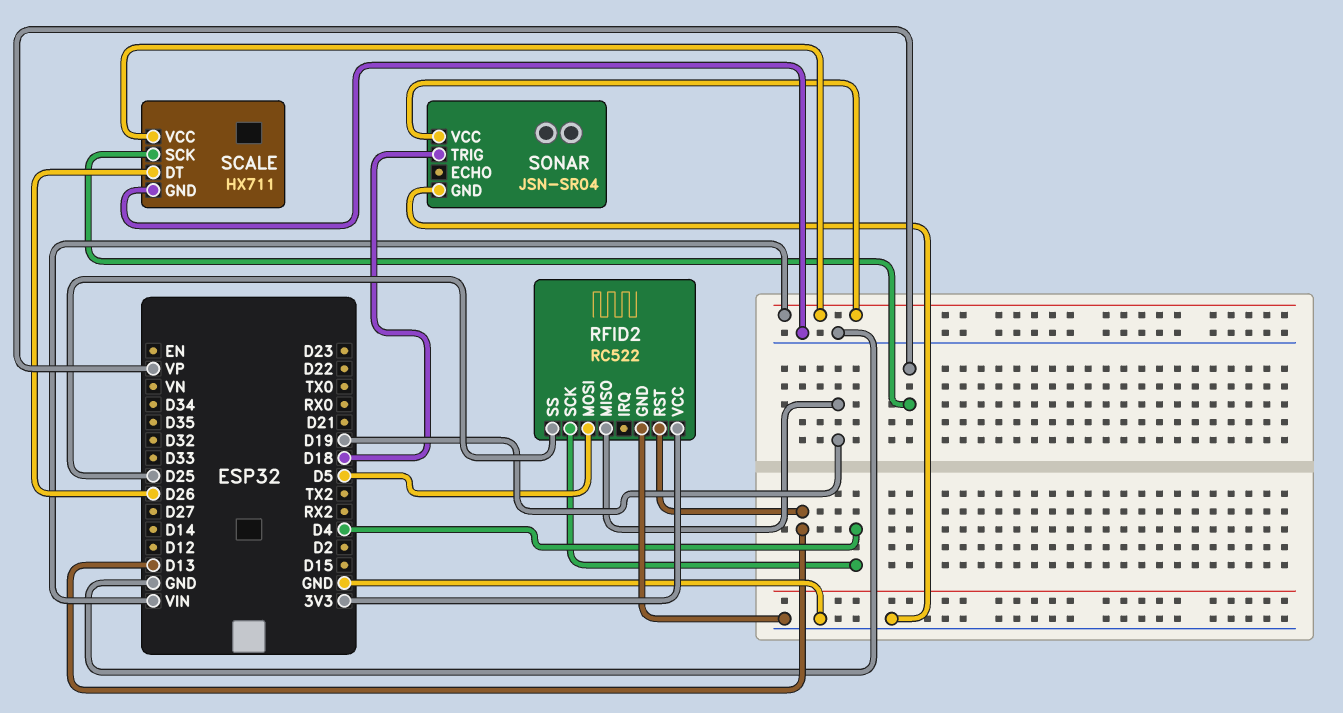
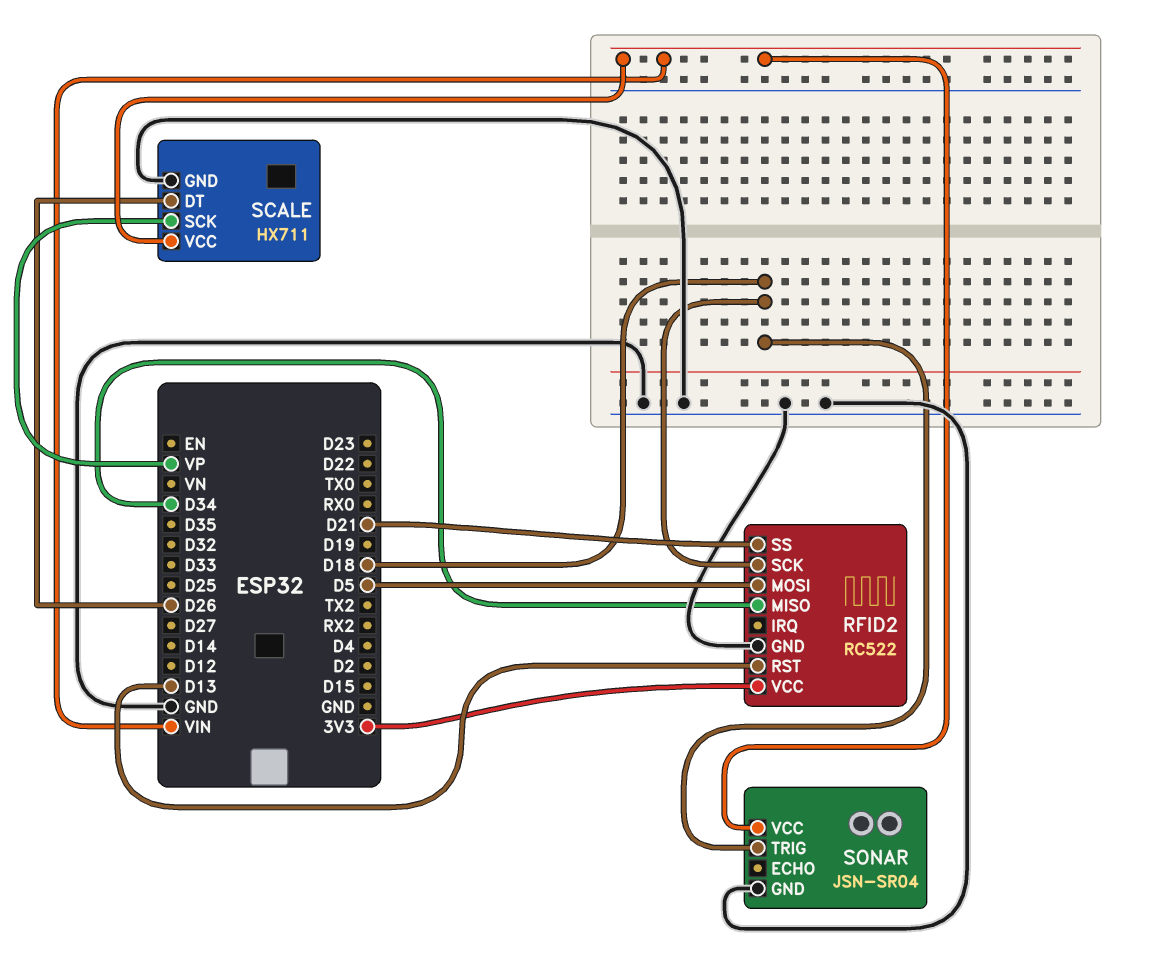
RFID2 pin MISO: D19 -> D34
RFID2 pin SCK: D4 -> D18
RFID2 pin SS: D25 -> D21

